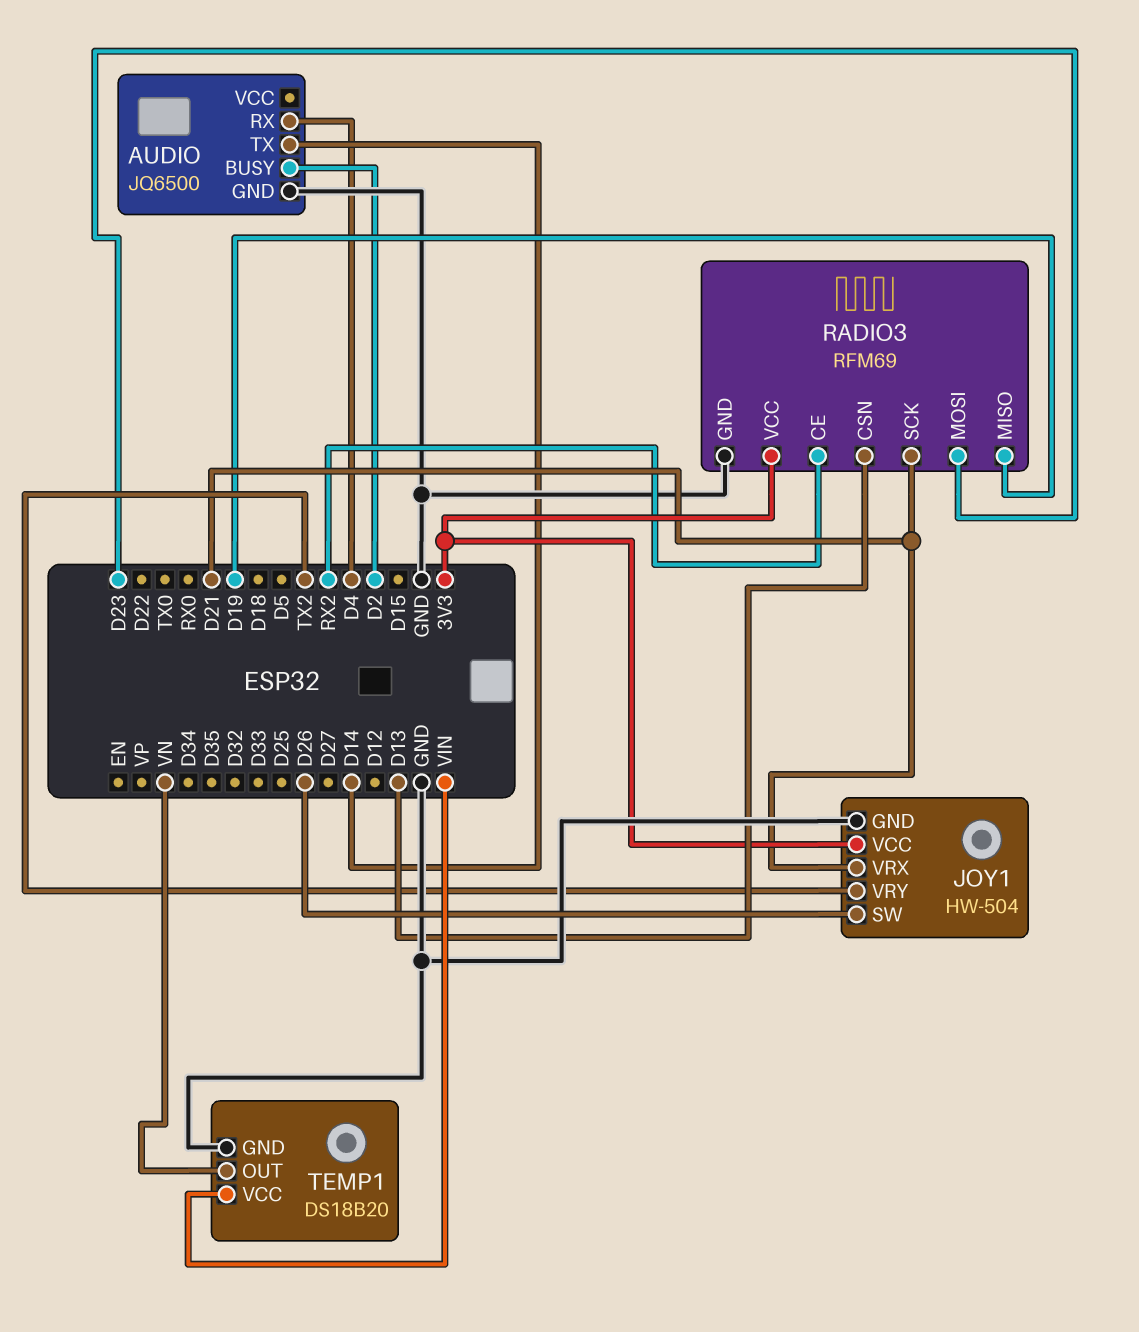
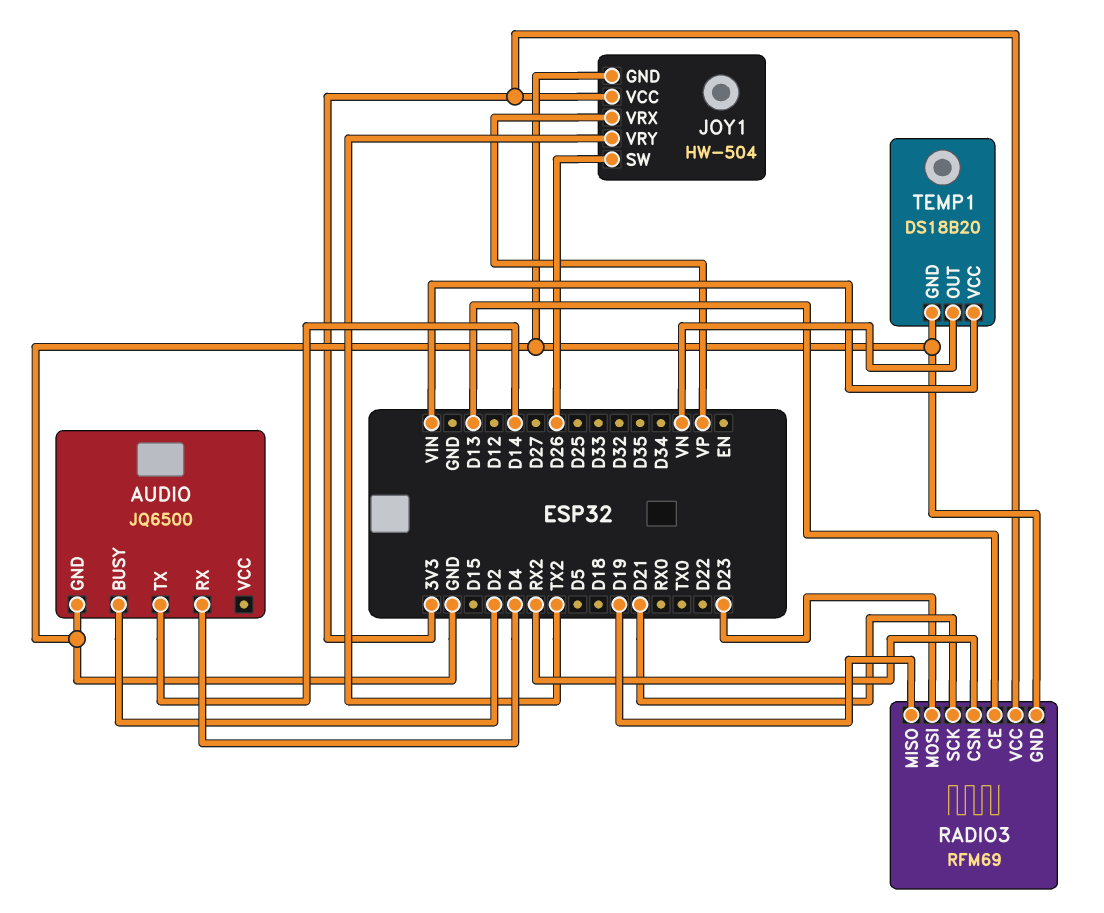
JOY1 pin VRX: D21 -> VP
RADIO3 pin CE: RX2 -> D13
RADIO3 pin CSN: D13 -> RX2

